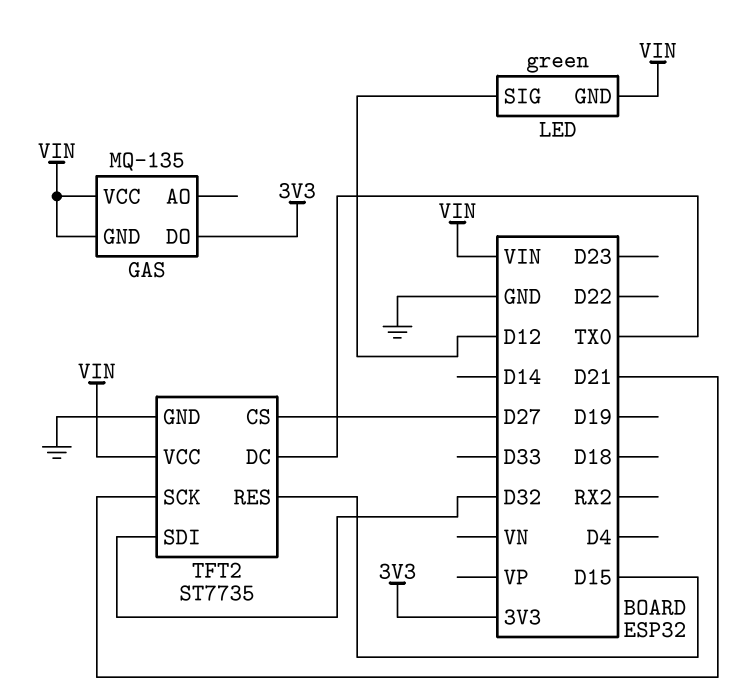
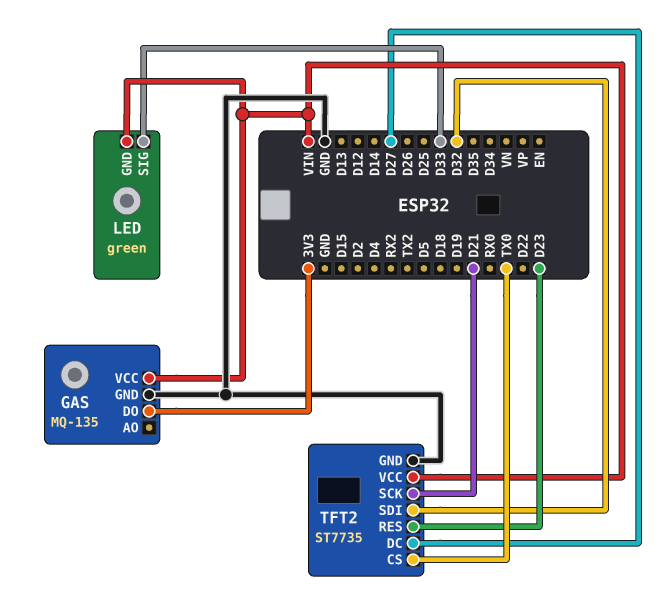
GAS pin GND: VIN -> GND
LED pin SIG: D12 -> D33
TFT2 pin CS: D27 -> TX0
TFT2 pin DC: TX0 -> D27
TFT2 pin RES: D15 -> D23

